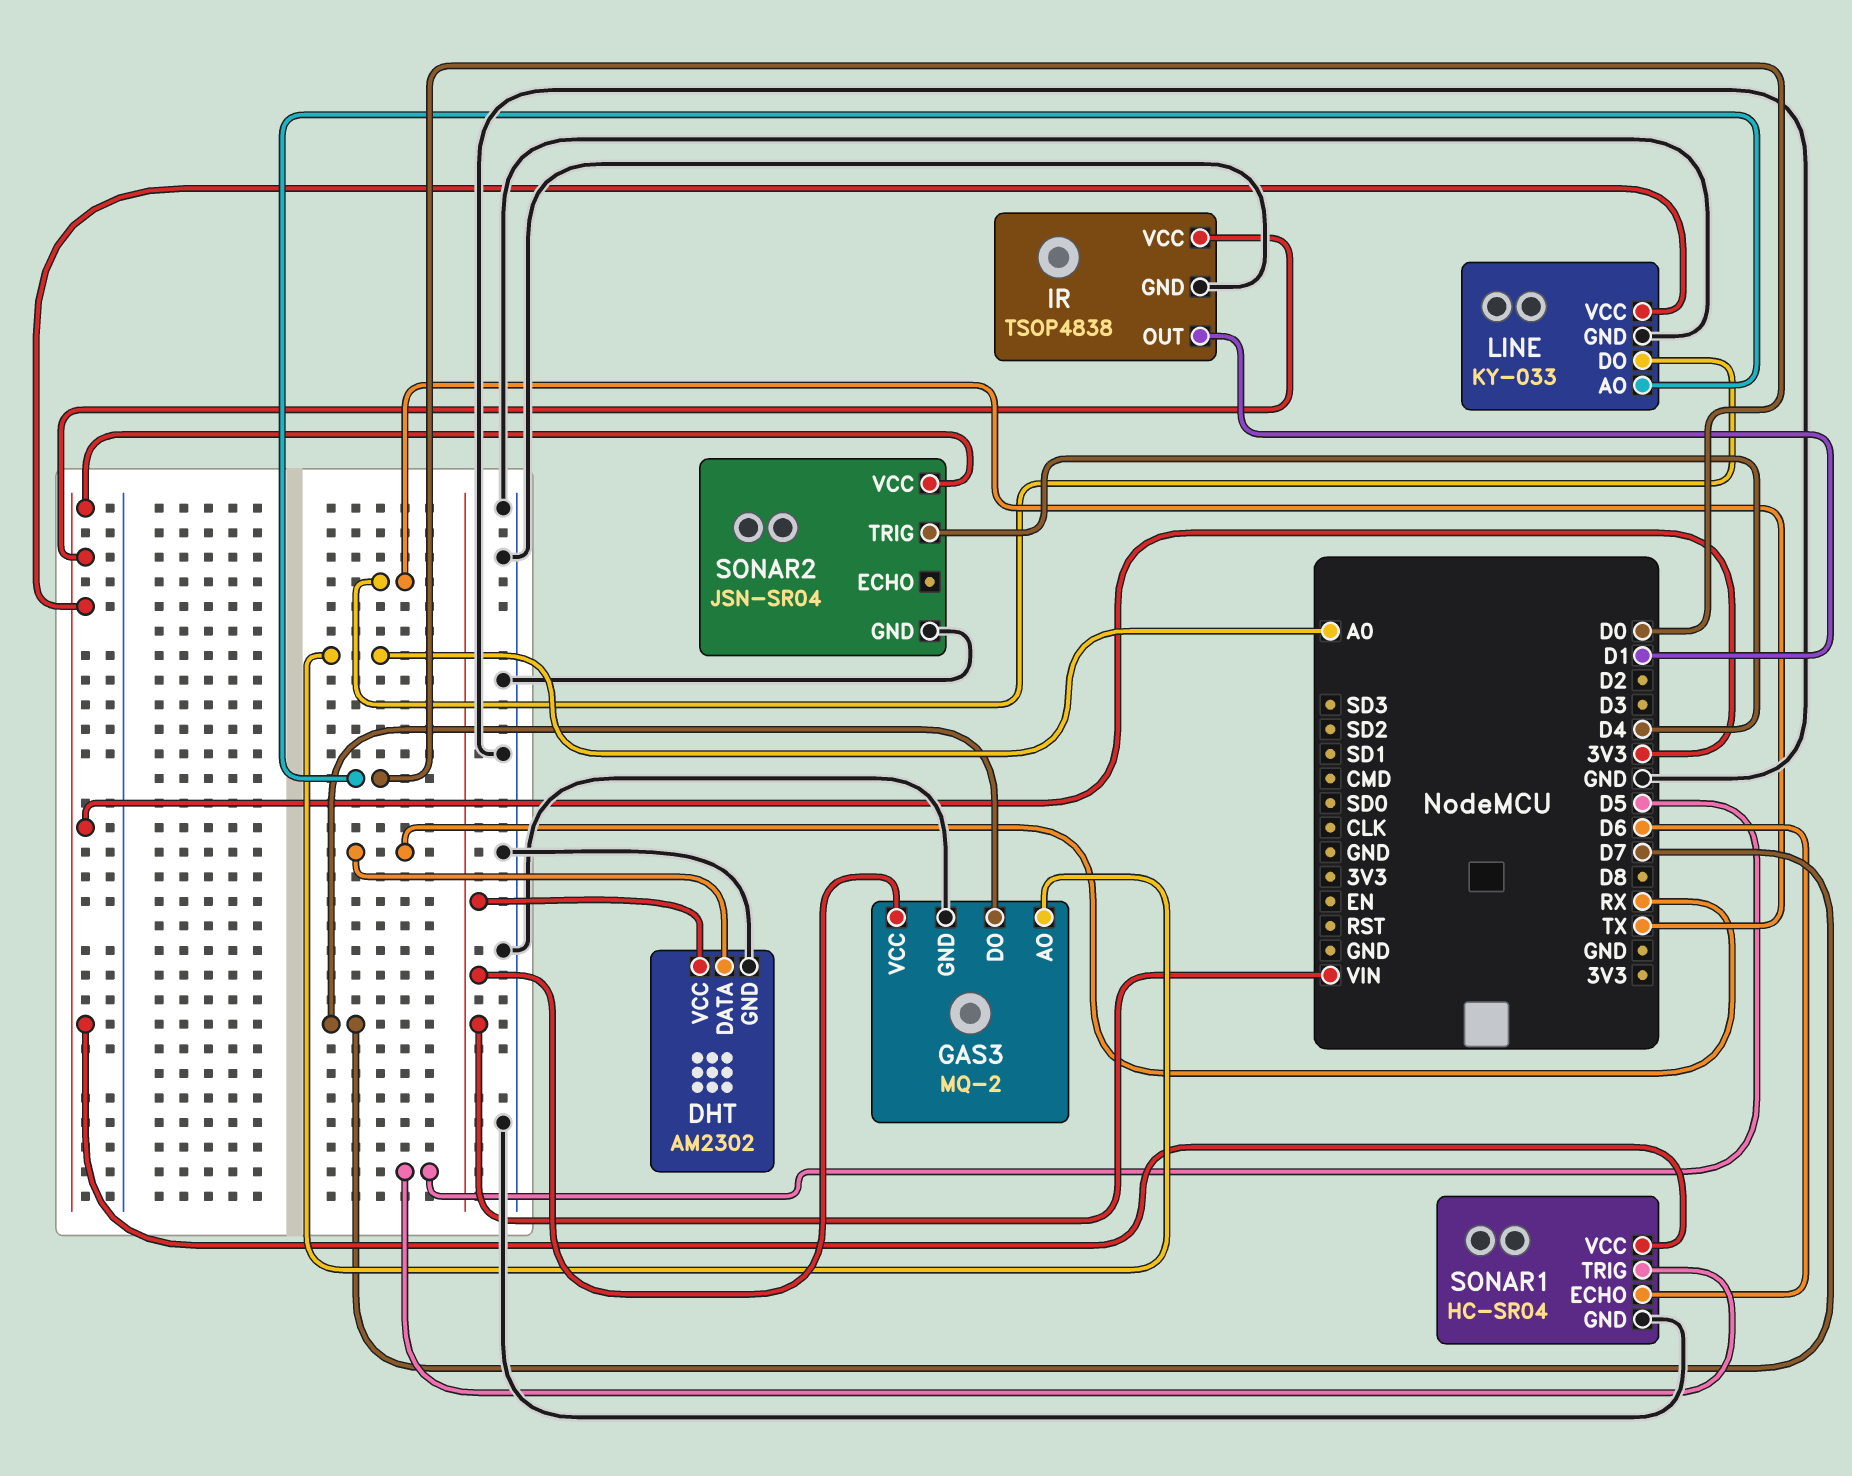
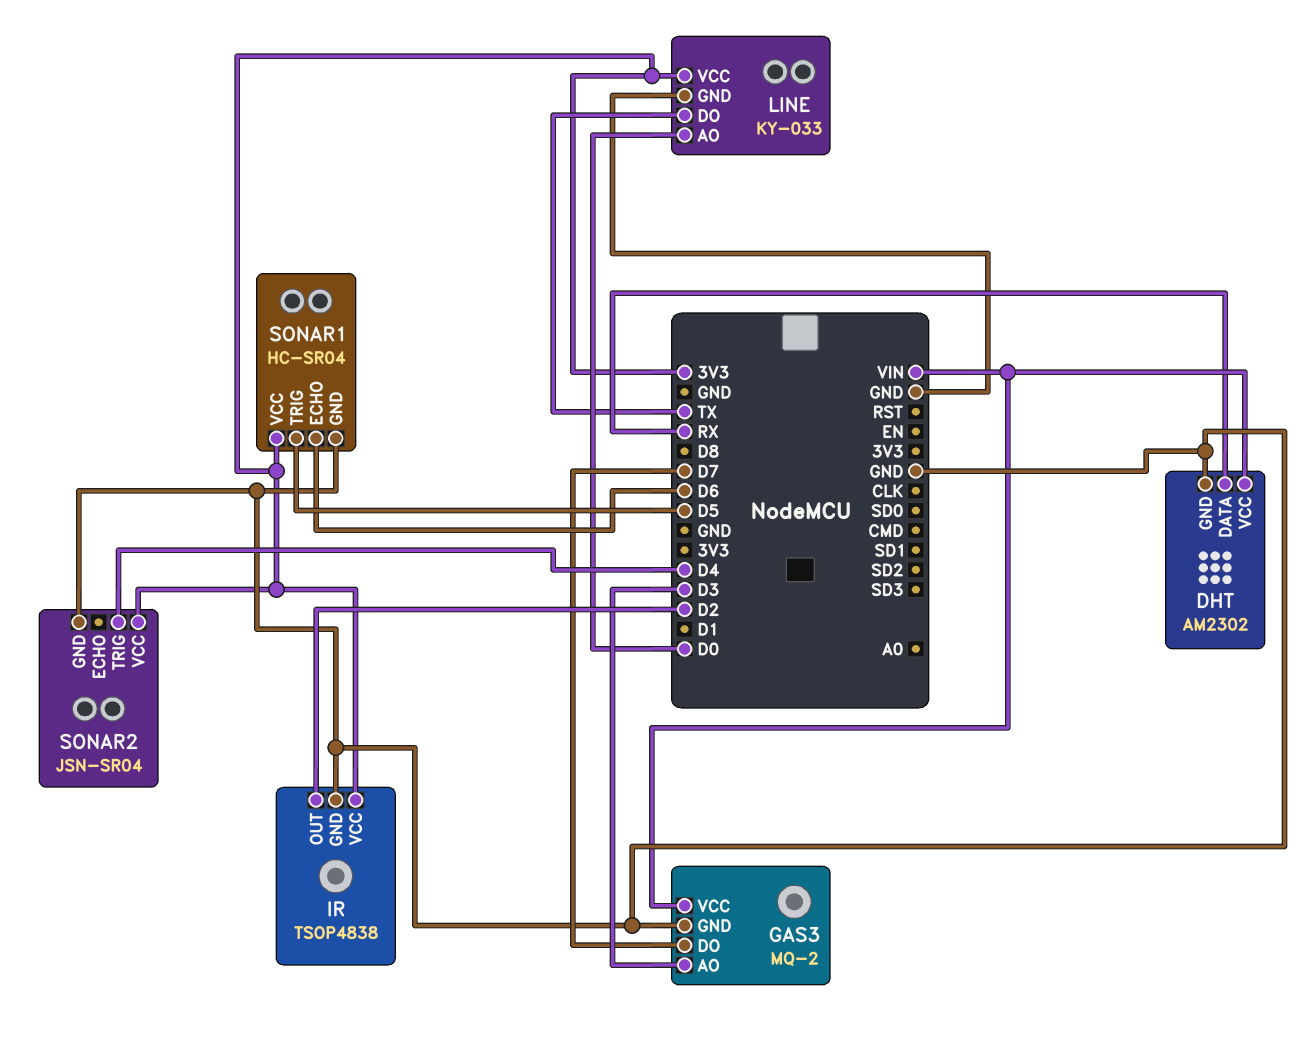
GAS3 pin AO: A0 -> D3
IR pin OUT: D1 -> D2

